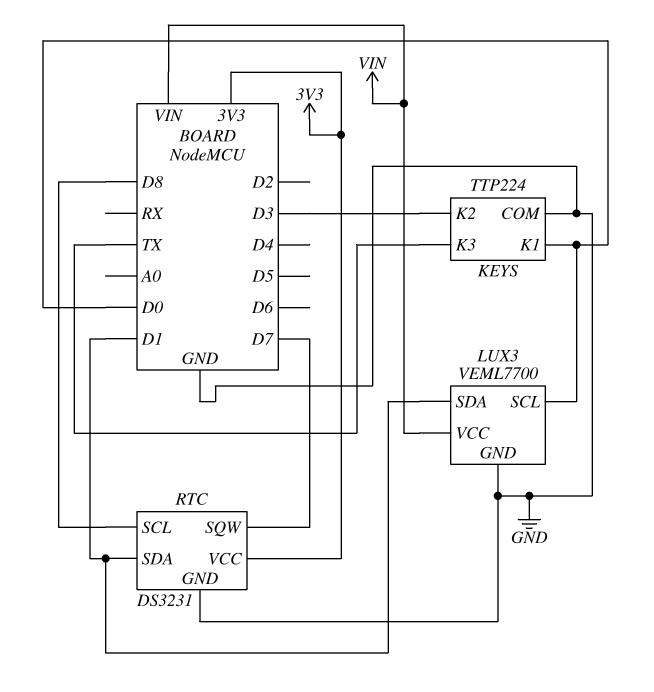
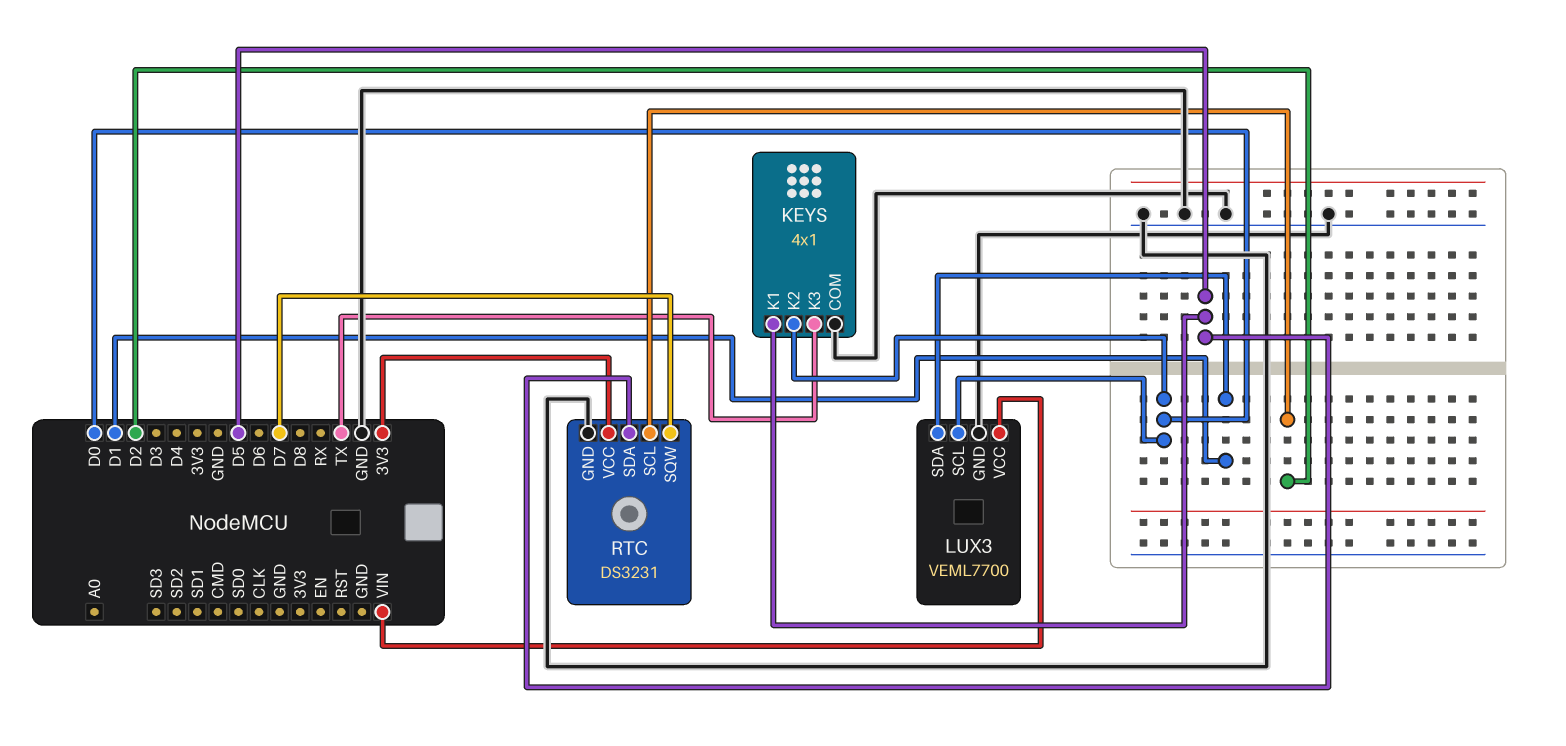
KEYS: TTP224 -> 4x1
KEYS pin K1: D0 -> D5
KEYS pin K2: D3 -> D0
RTC pin SCL: D8 -> D2
RTC pin SDA: D1 -> D5

